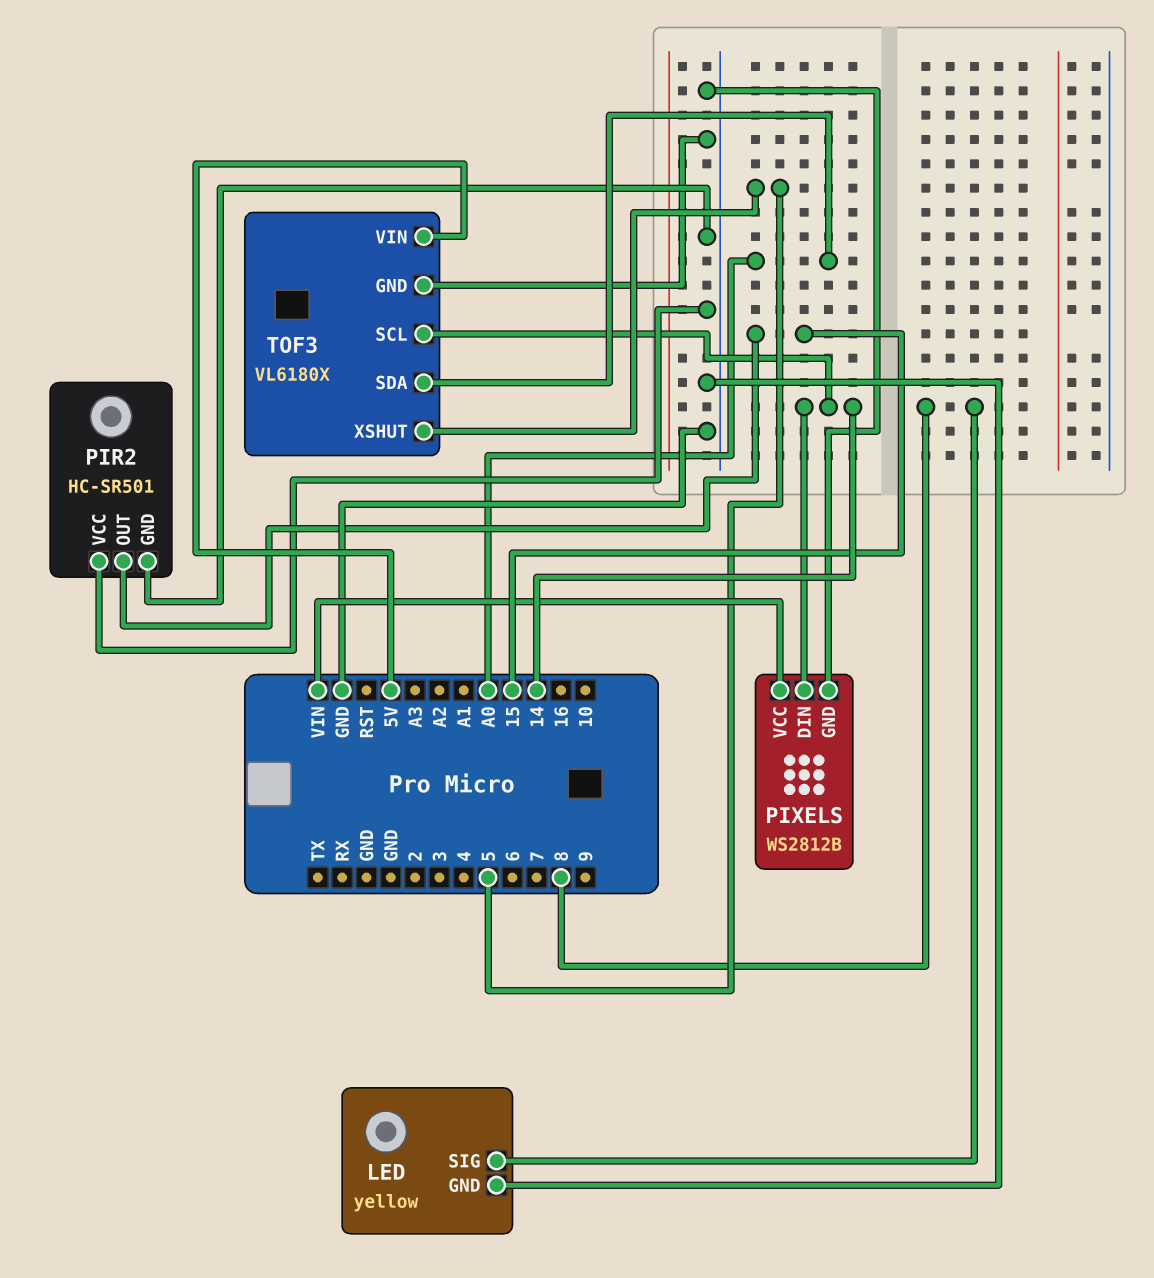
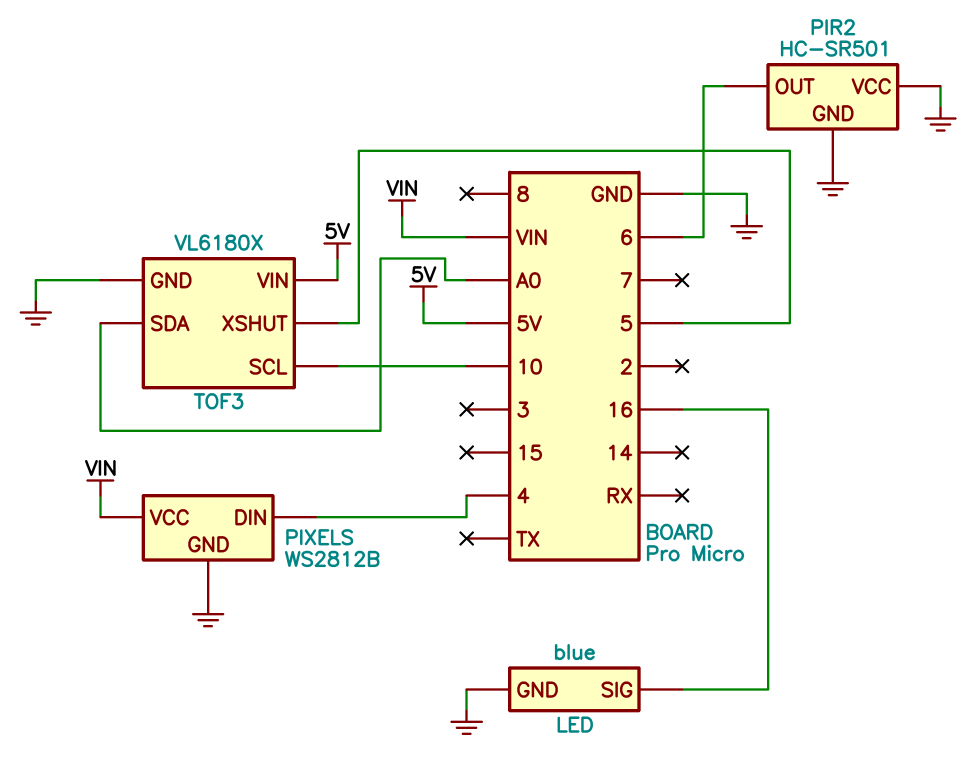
LED: yellow -> blue
LED pin SIG: 8 -> 16
PIR2 pin OUT: 15 -> 6
PIXELS pin DIN: 14 -> 4
TOF3 pin SCL: 14 -> 10

